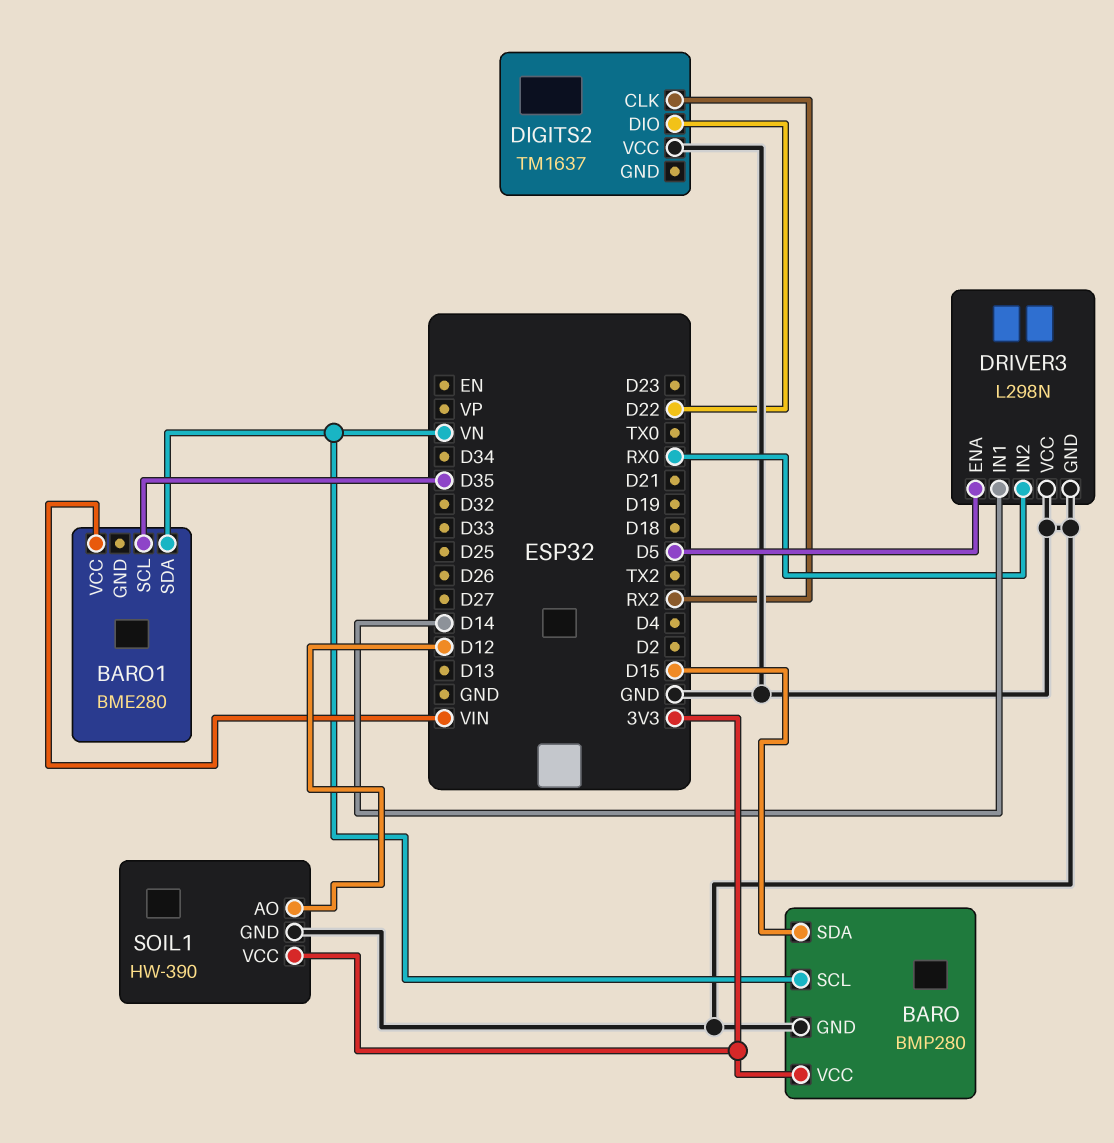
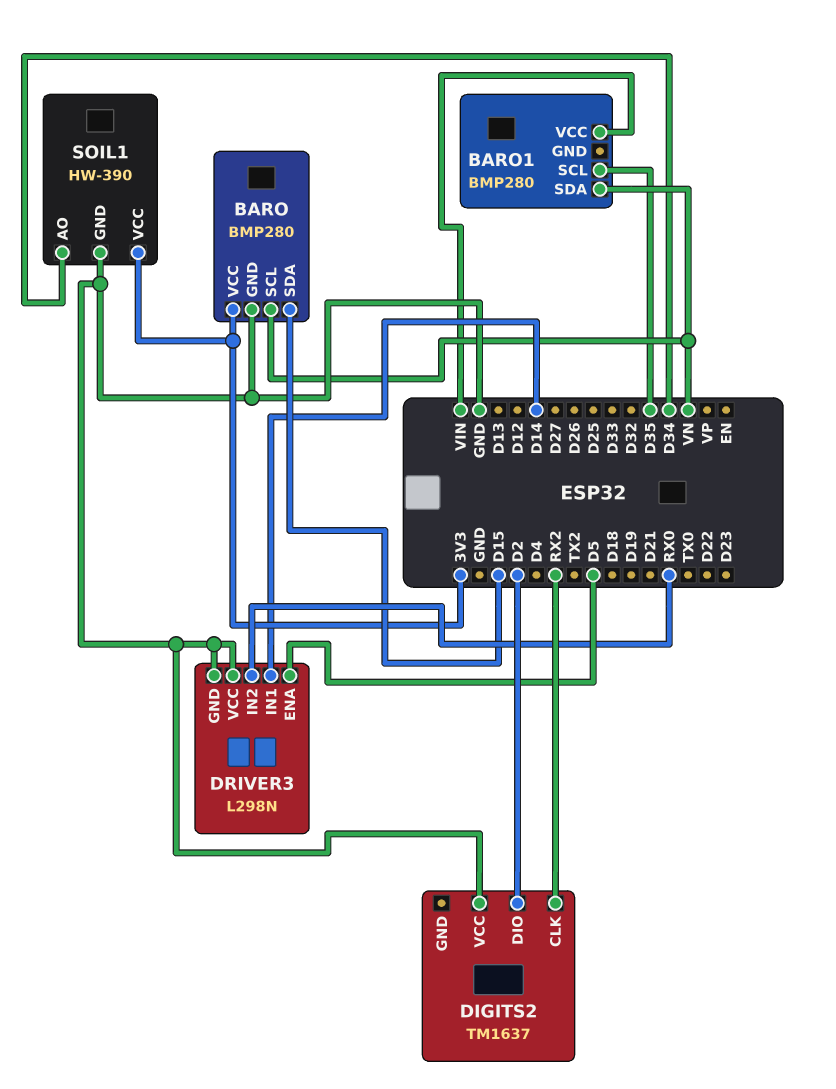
BARO1: BME280 -> BMP280
DIGITS2 pin DIO: D22 -> D2
SOIL1 pin AO: D12 -> D34

